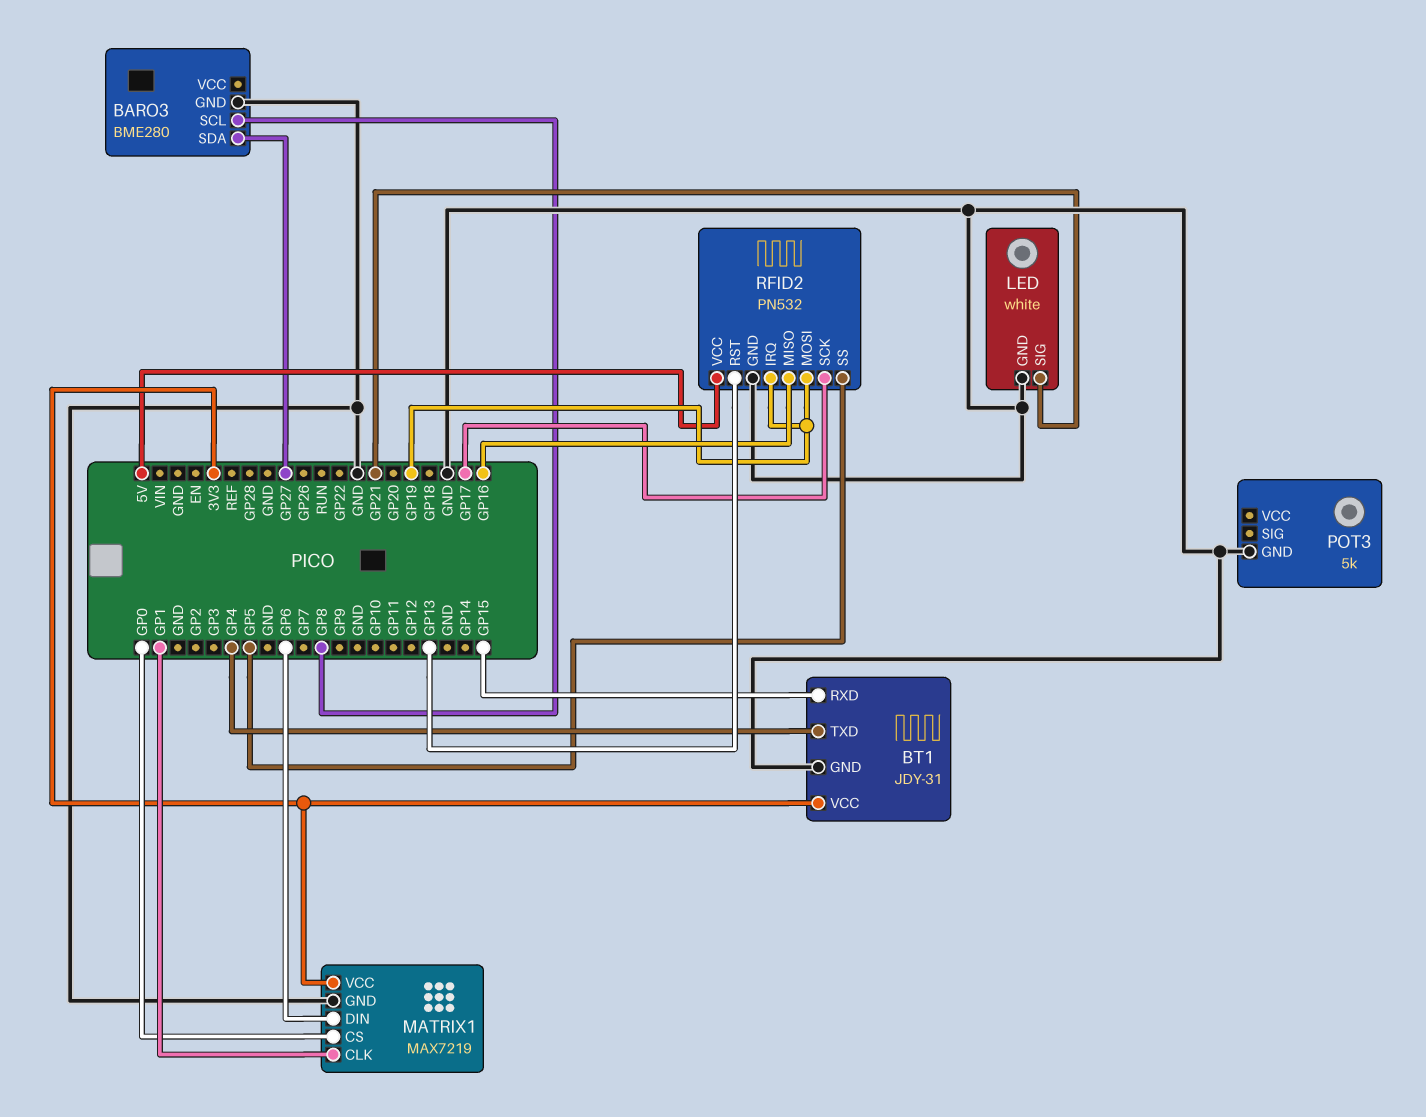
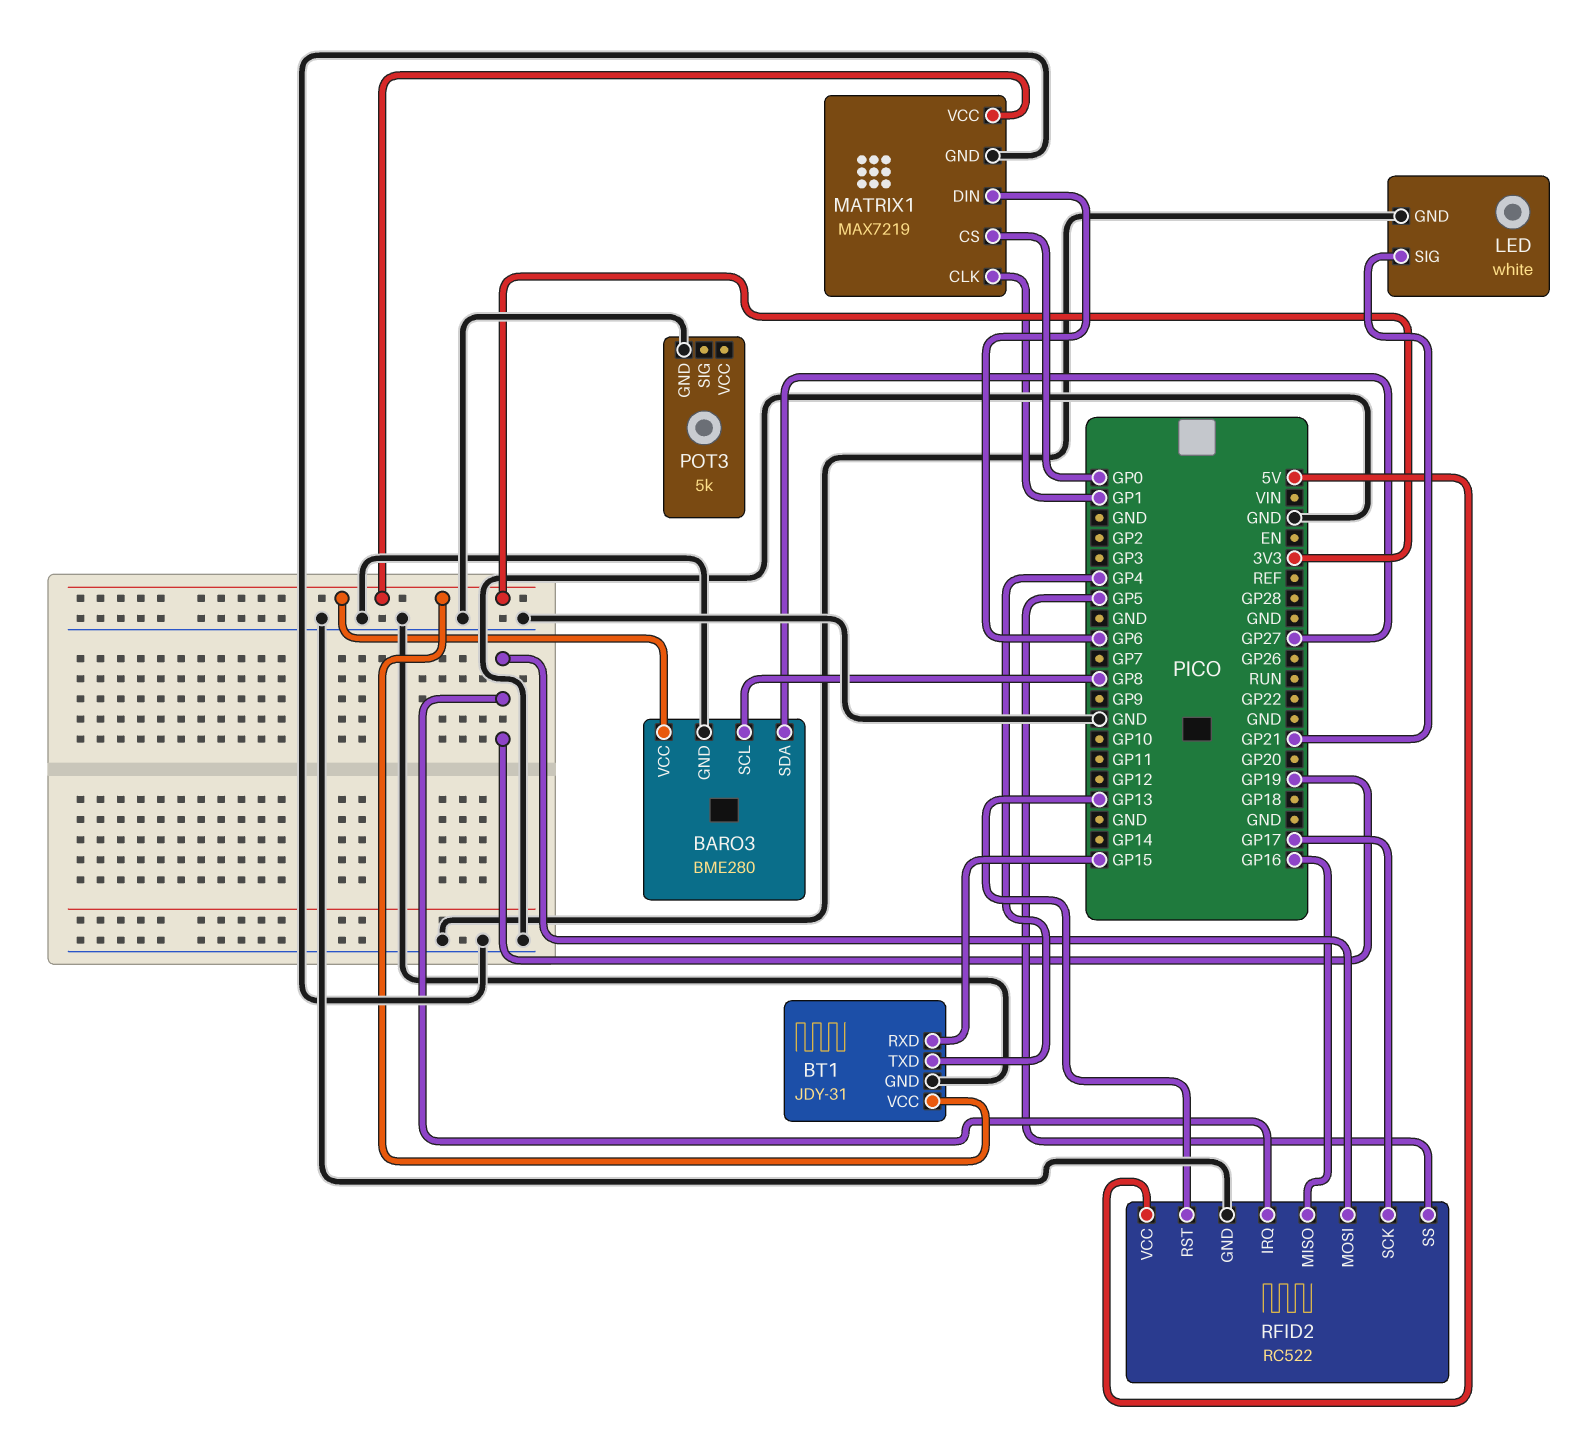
BARO3 pin VCC: none -> 3V3
RFID2: PN532 -> RC522

